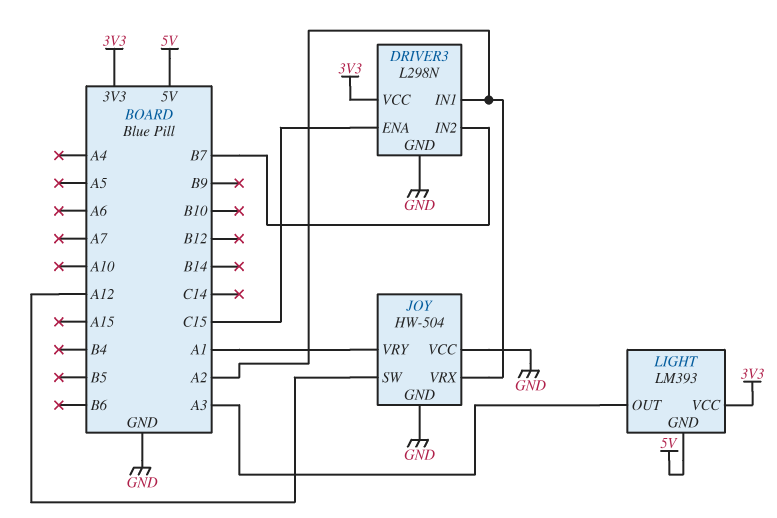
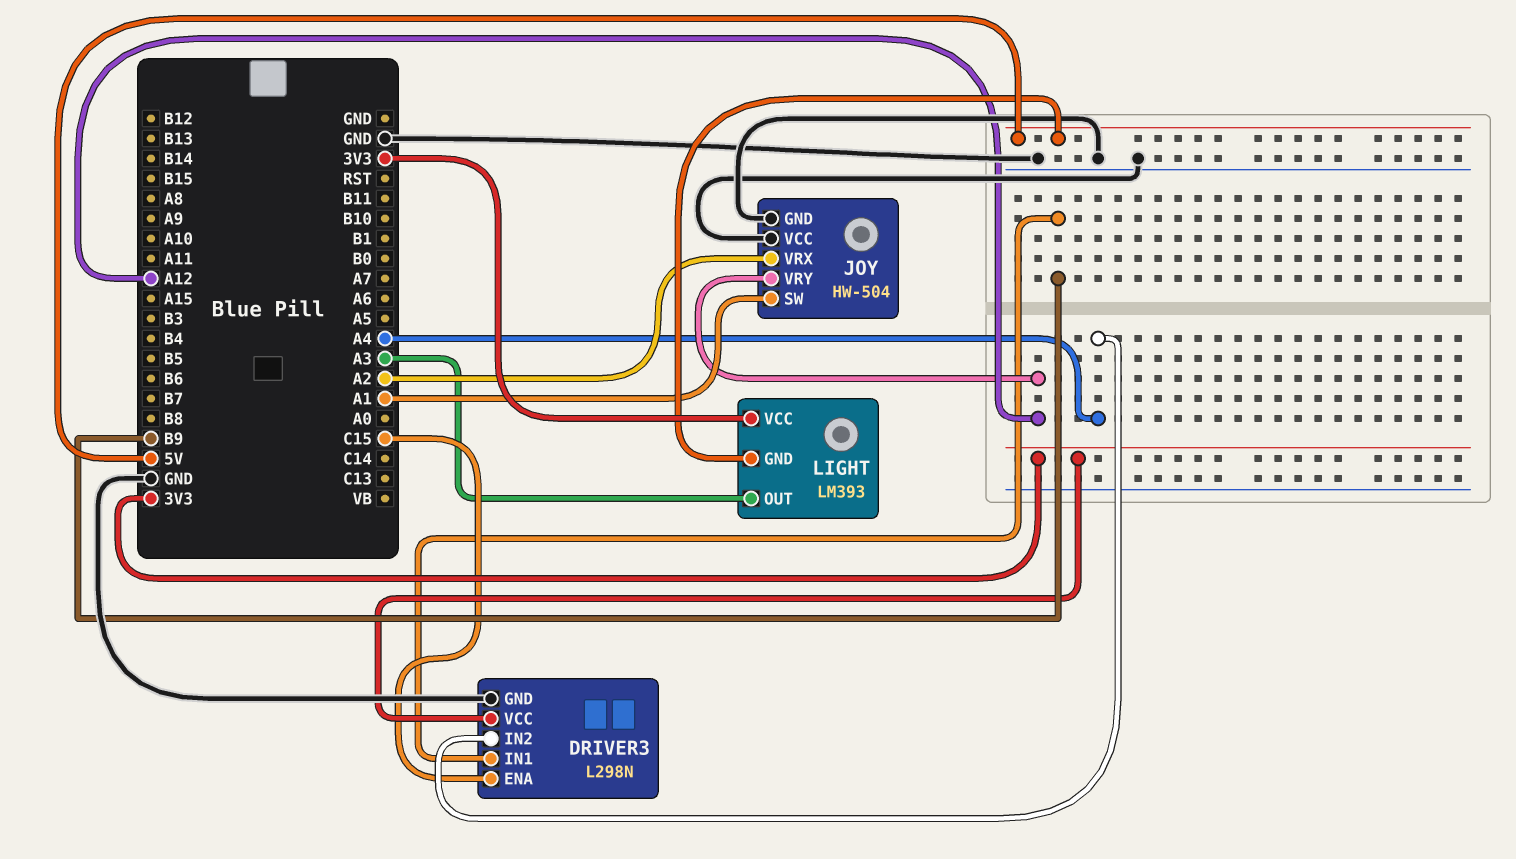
DRIVER3 pin IN1: A2 -> B9
DRIVER3 pin IN2: B7 -> A4
JOY pin SW: A12 -> A1
JOY pin VRY: A1 -> A12

